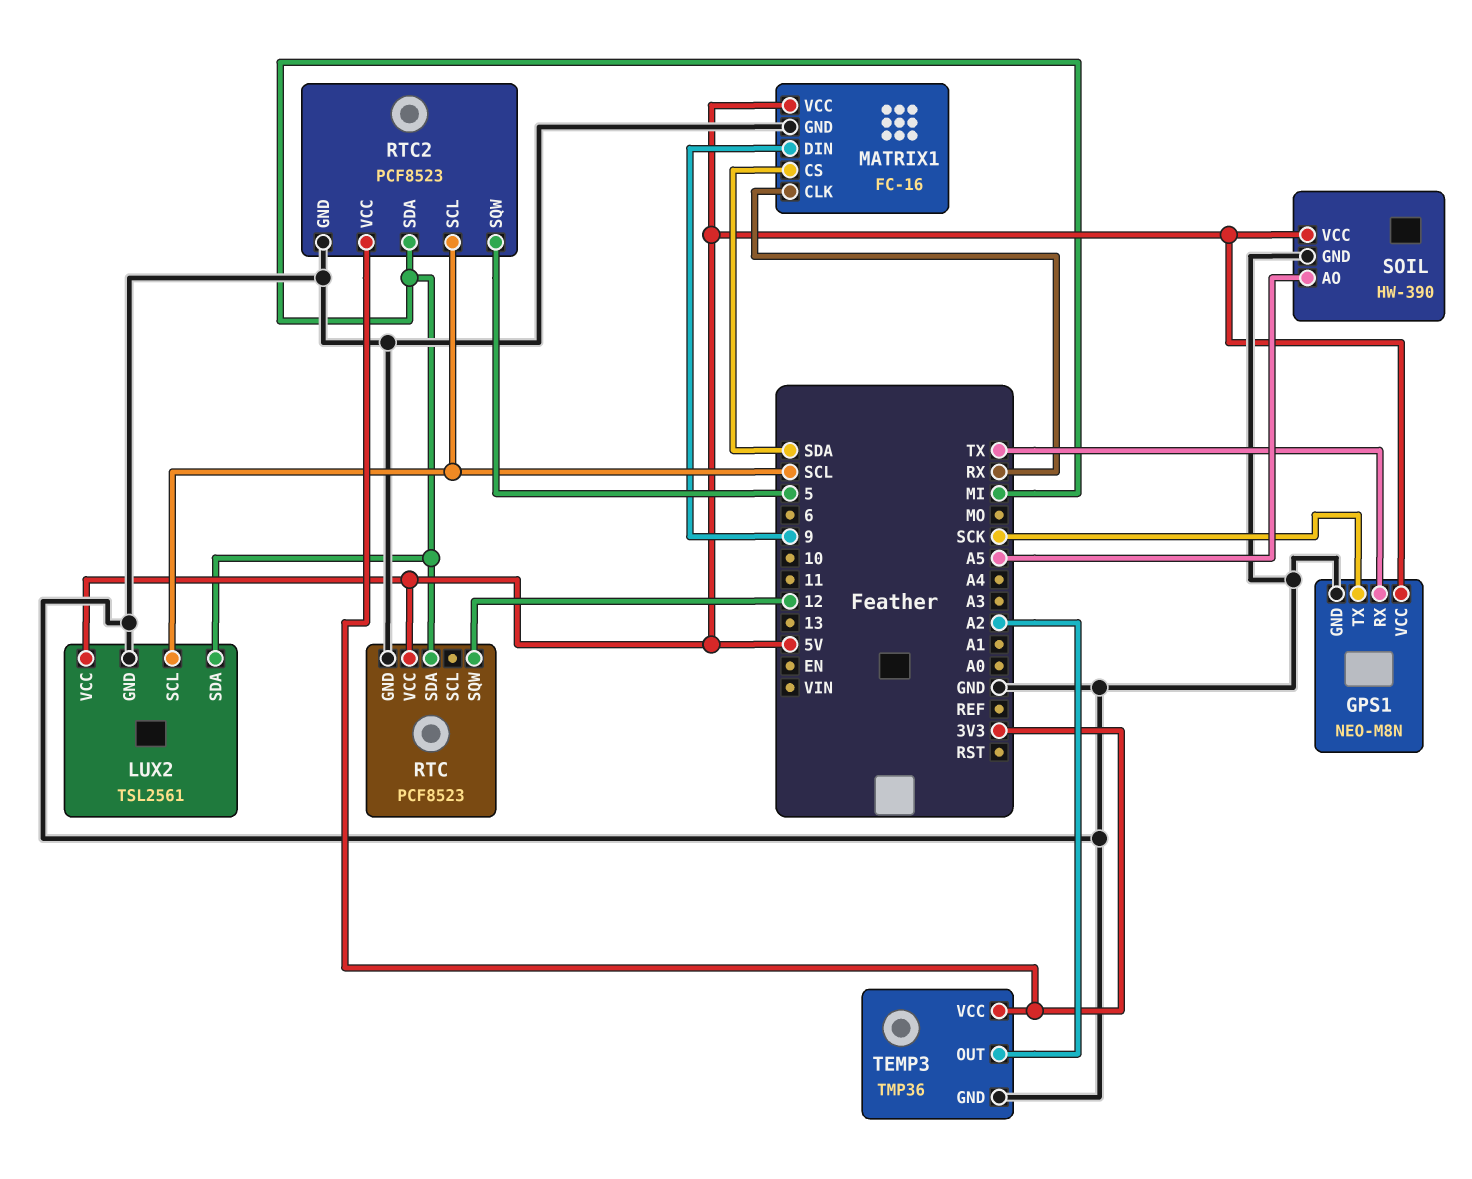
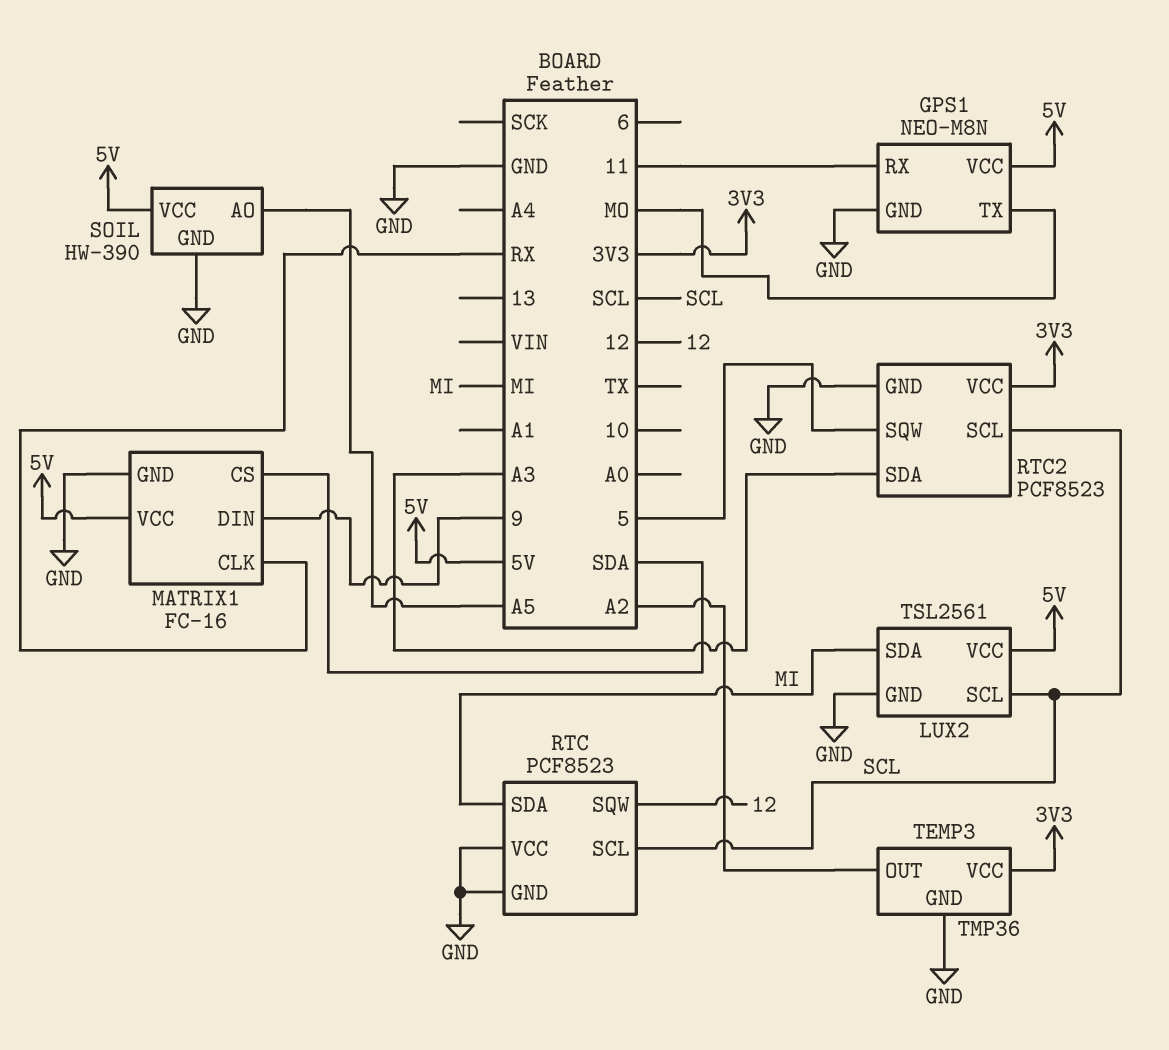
GPS1 pin RX: TX -> 11
GPS1 pin TX: SCK -> MO
RTC pin SCL: none -> SCL
RTC pin VCC: 5V -> GND
RTC2 pin SDA: MI -> A3

